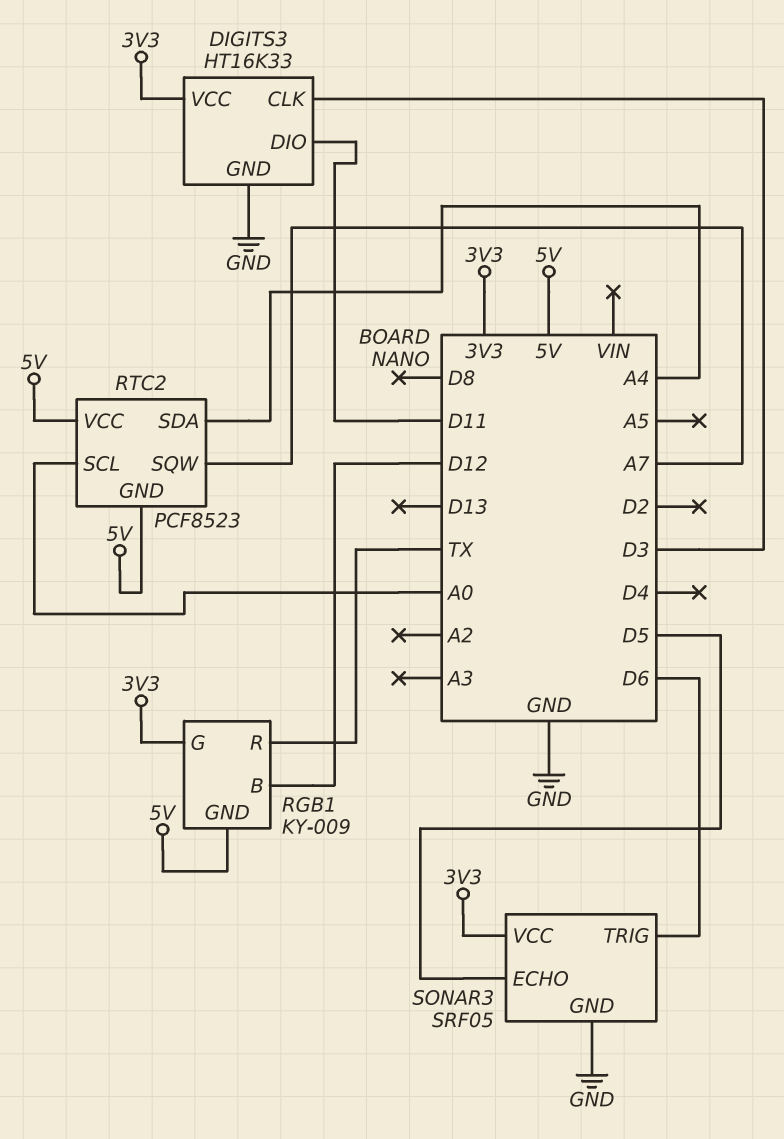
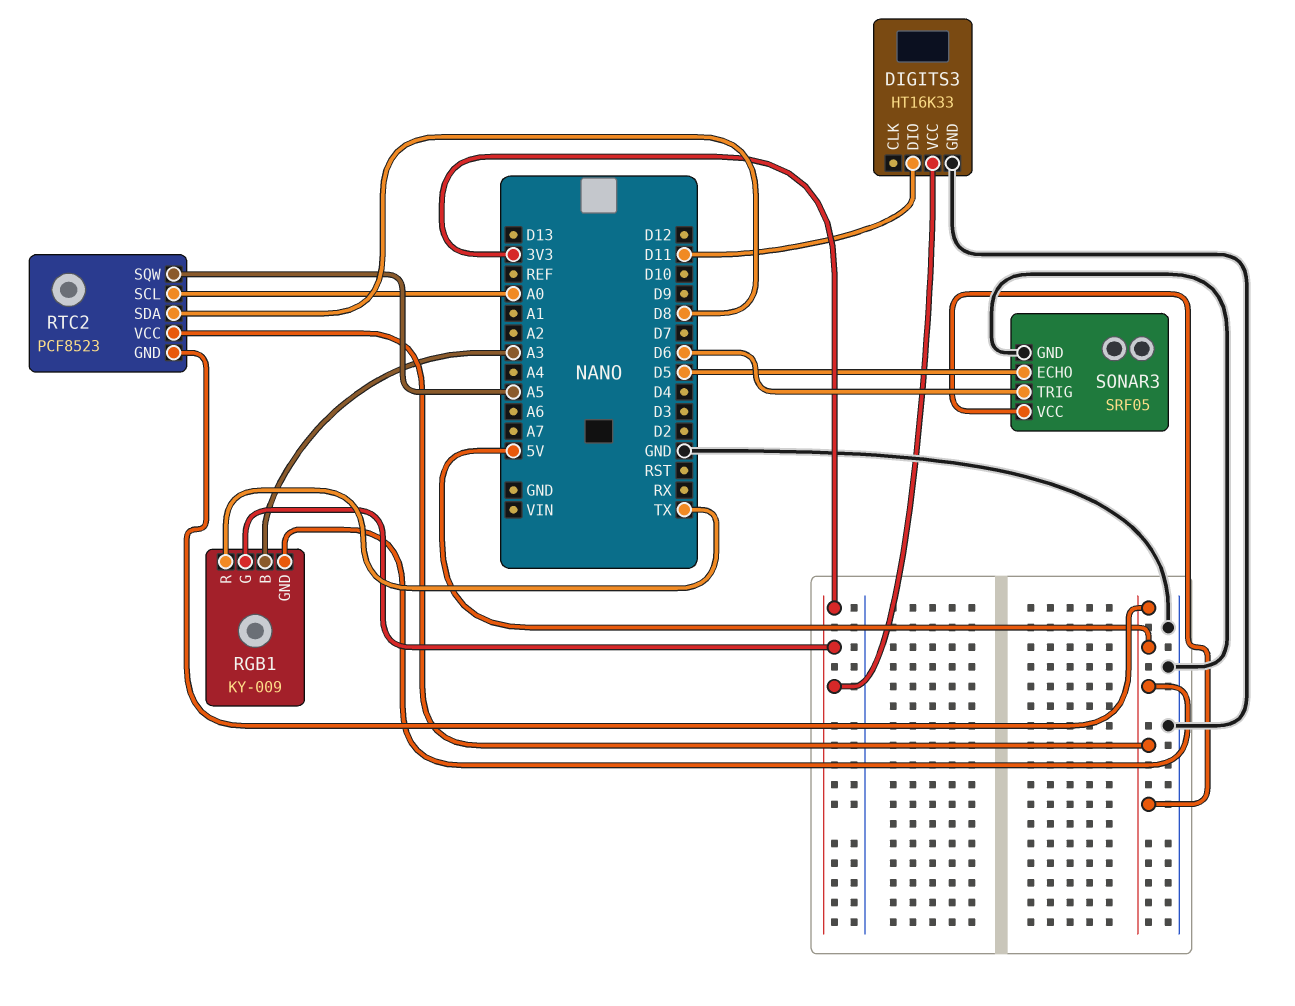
DIGITS3 pin CLK: D3 -> none
RGB1 pin B: D12 -> A3
RTC2 pin SDA: A4 -> D8
RTC2 pin SQW: A7 -> A5
SONAR3 pin VCC: 3V3 -> 5V

